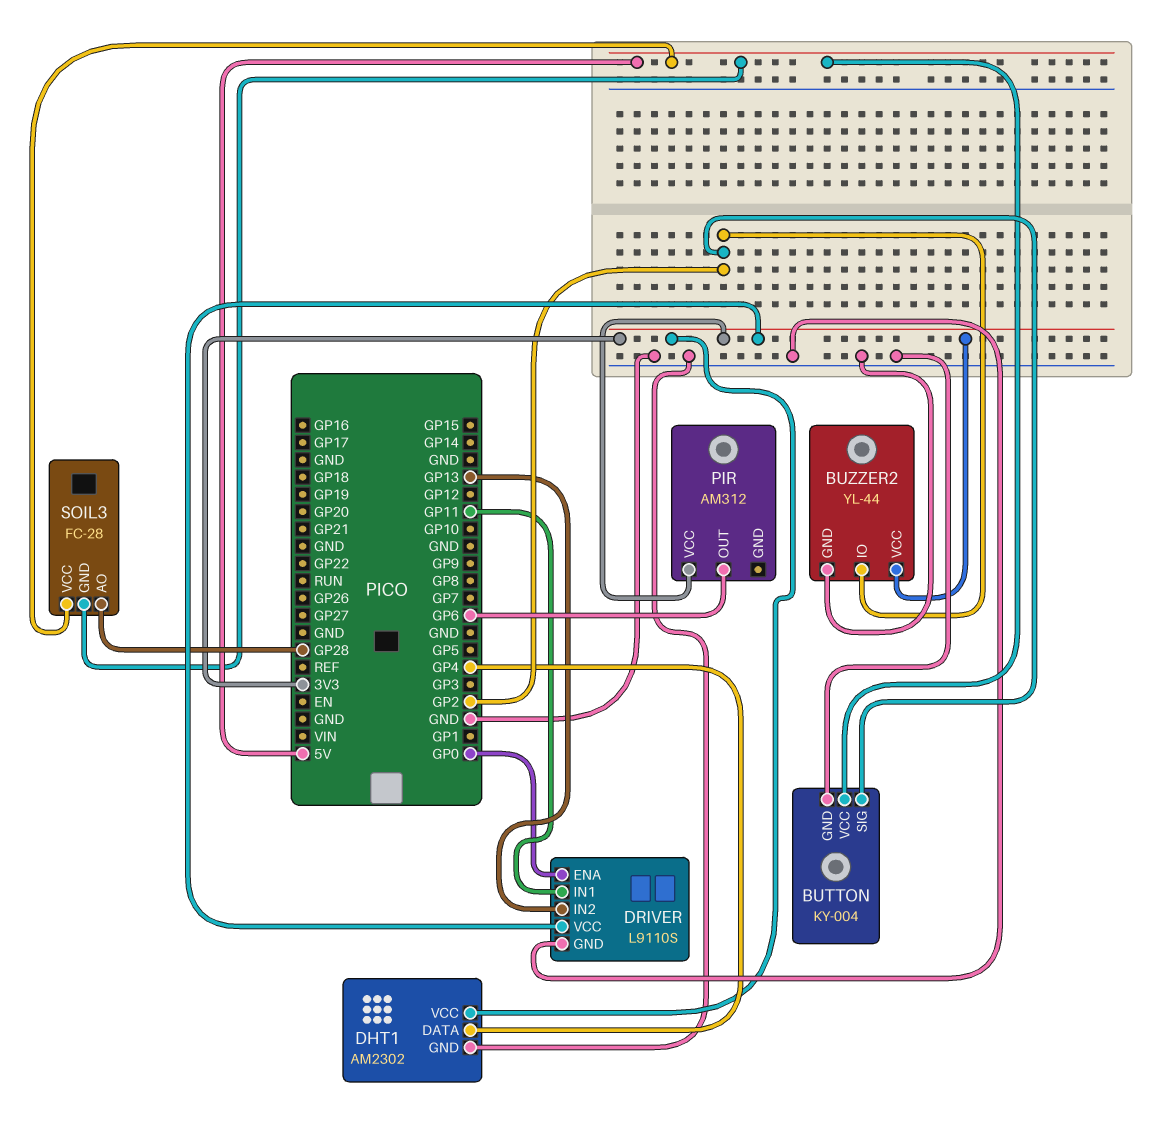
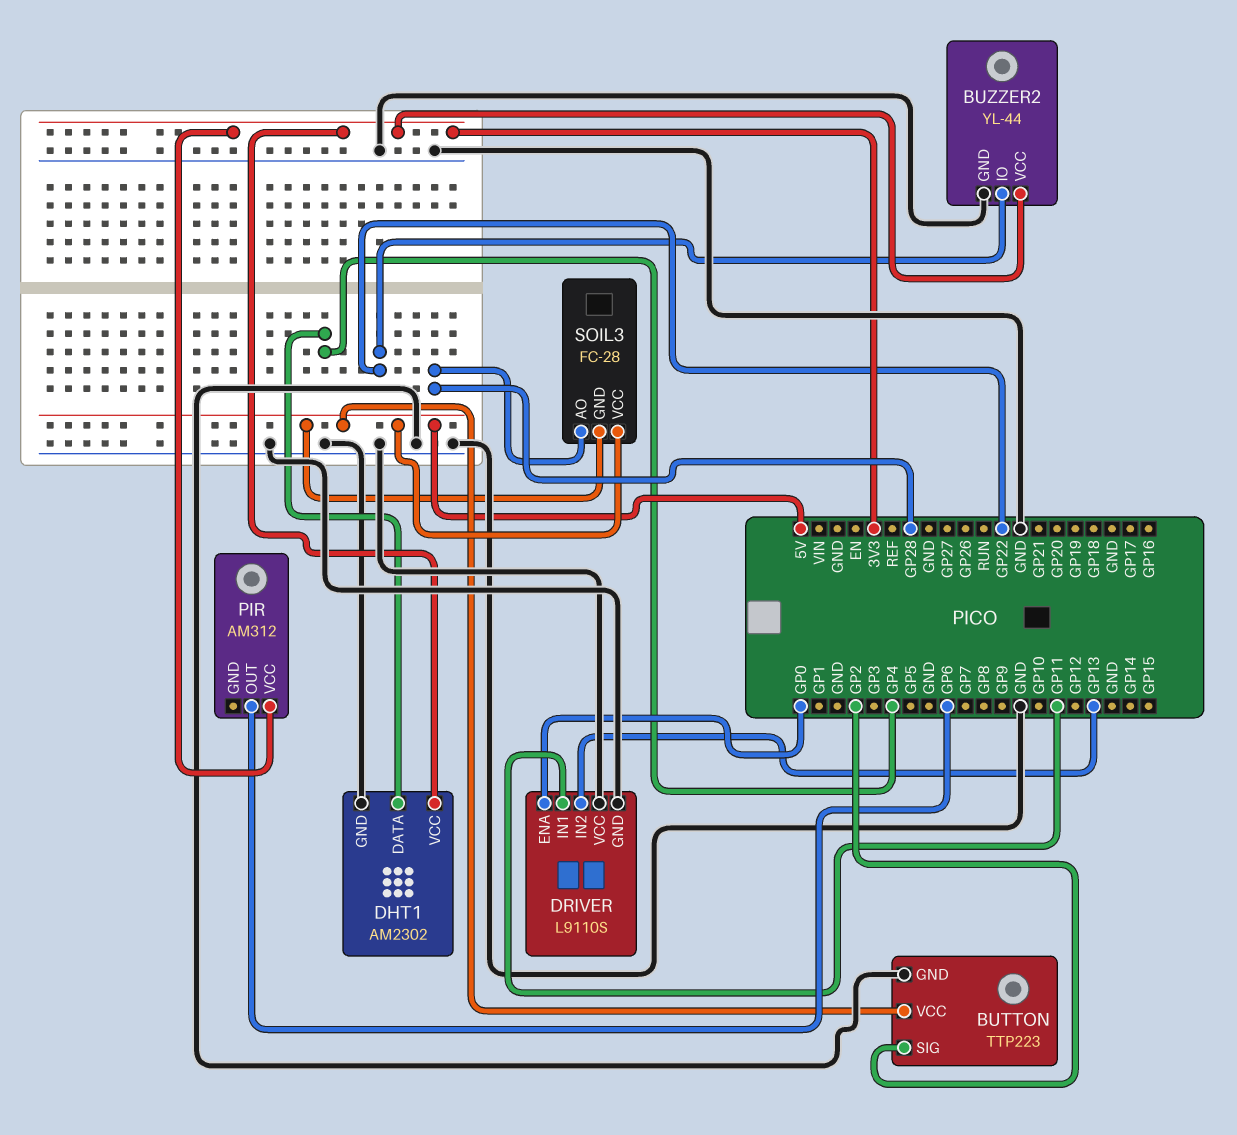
BUTTON: KY-004 -> TTP223
BUZZER2 pin IO: GP2 -> GP22
DRIVER pin VCC: 3V3 -> GND

